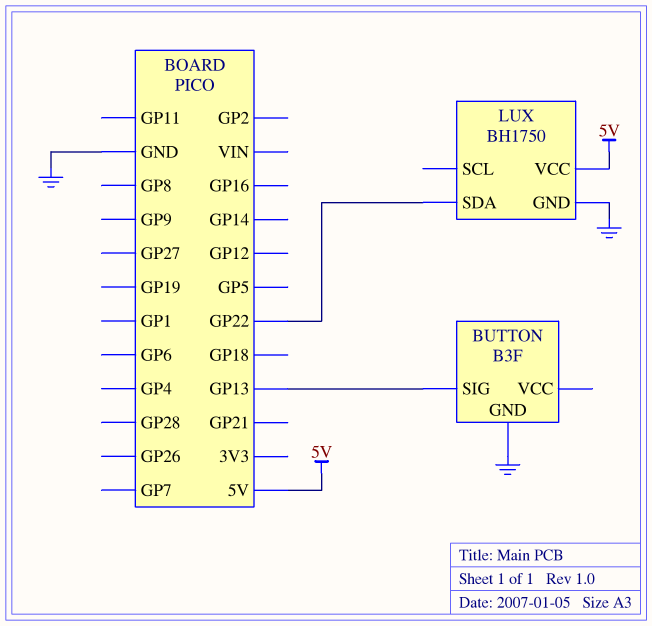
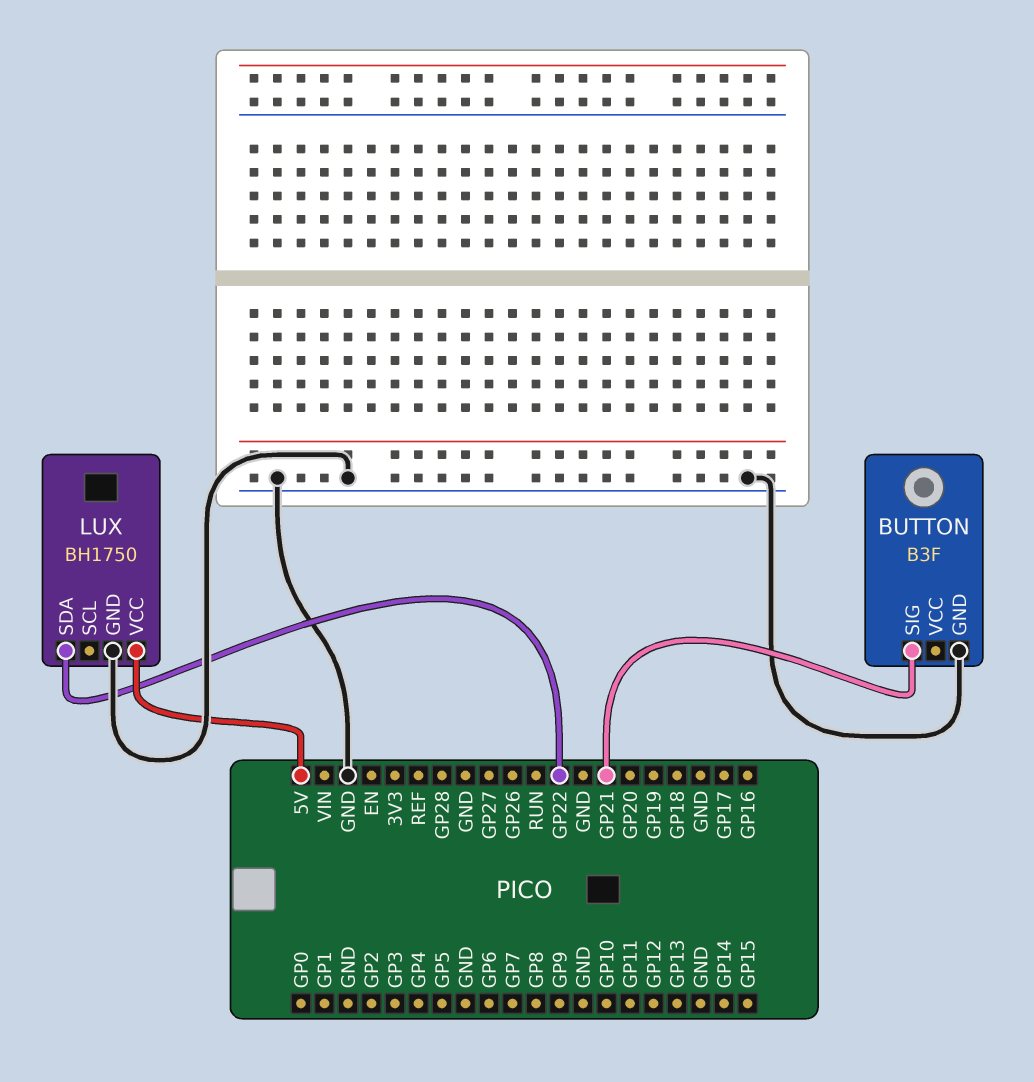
BUTTON pin SIG: GP13 -> GP21

